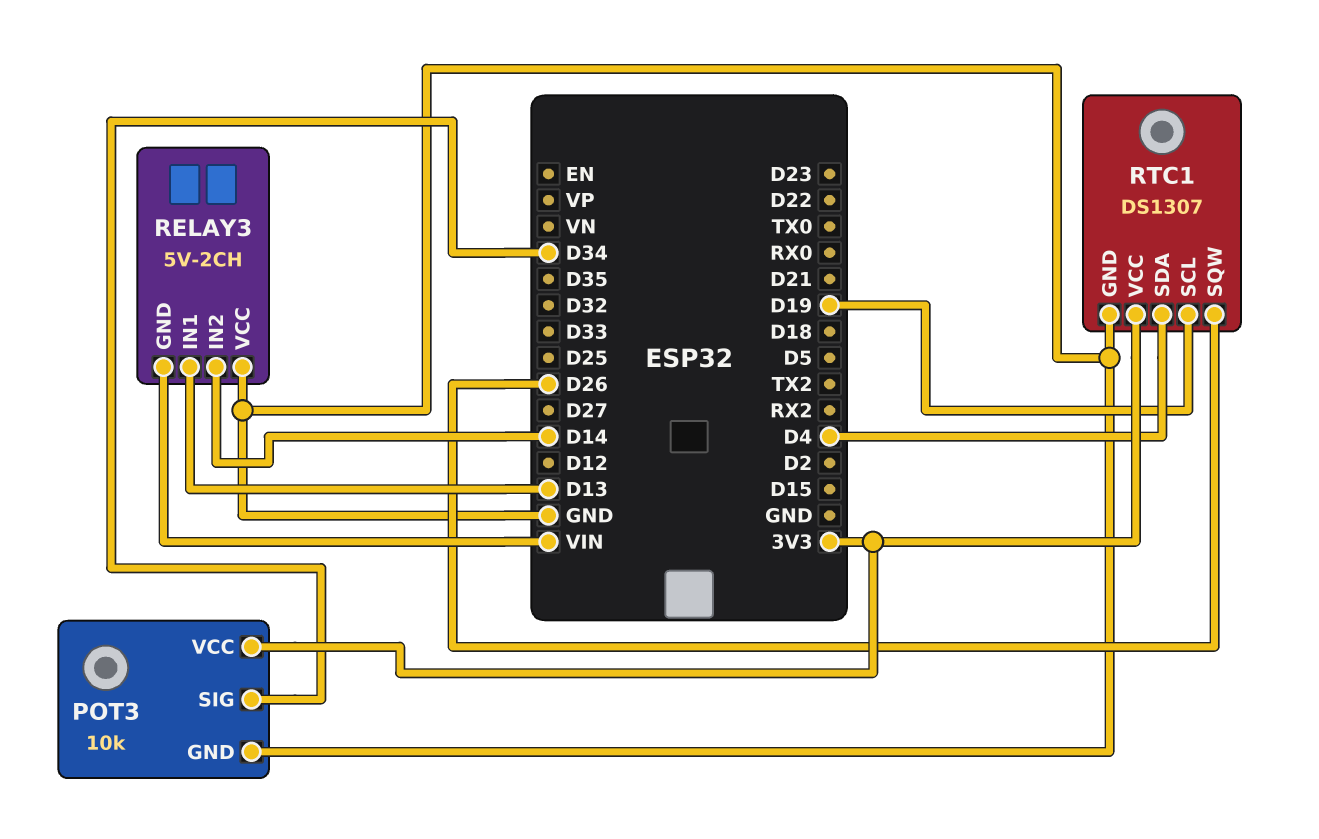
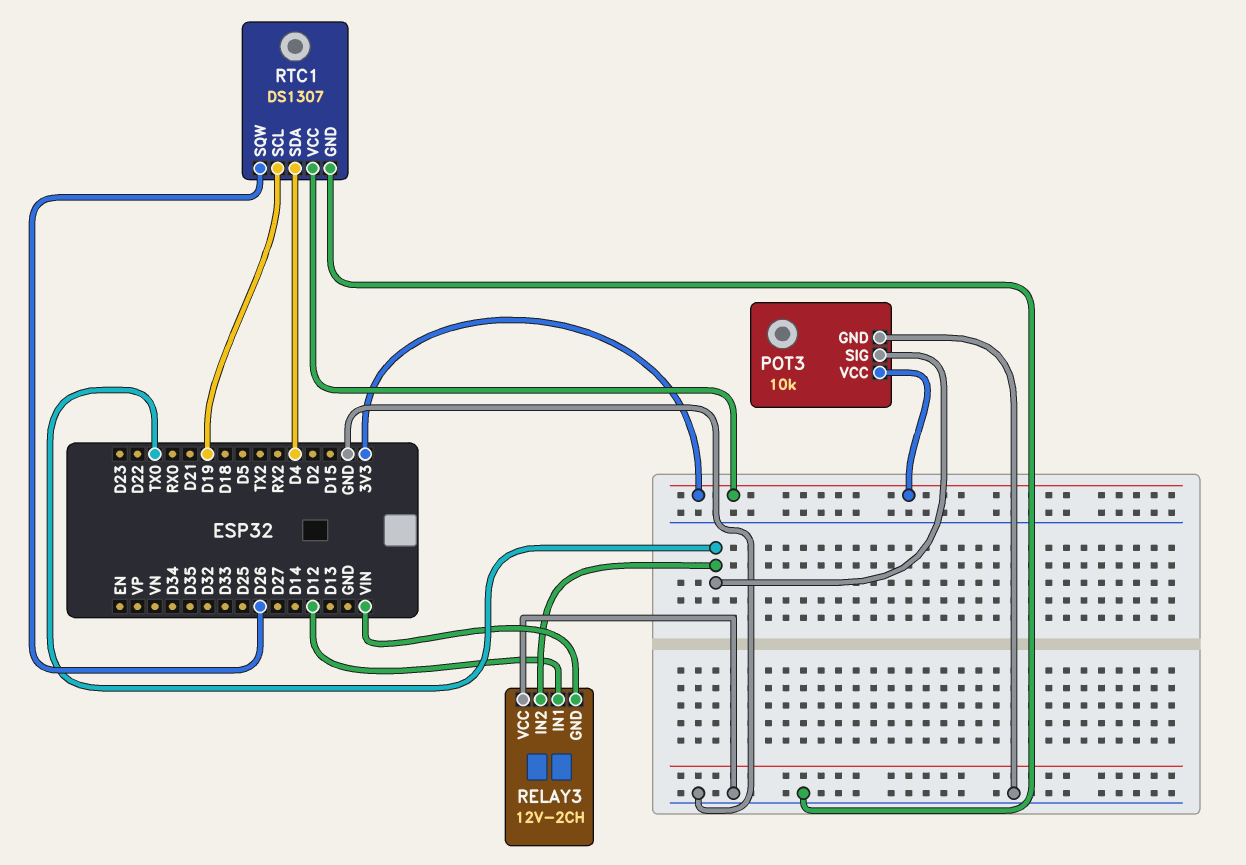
POT3 pin SIG: D34 -> TX0
RELAY3: 5V-2CH -> 12V-2CH
RELAY3 pin IN1: D13 -> D12
RELAY3 pin IN2: D14 -> TX0

